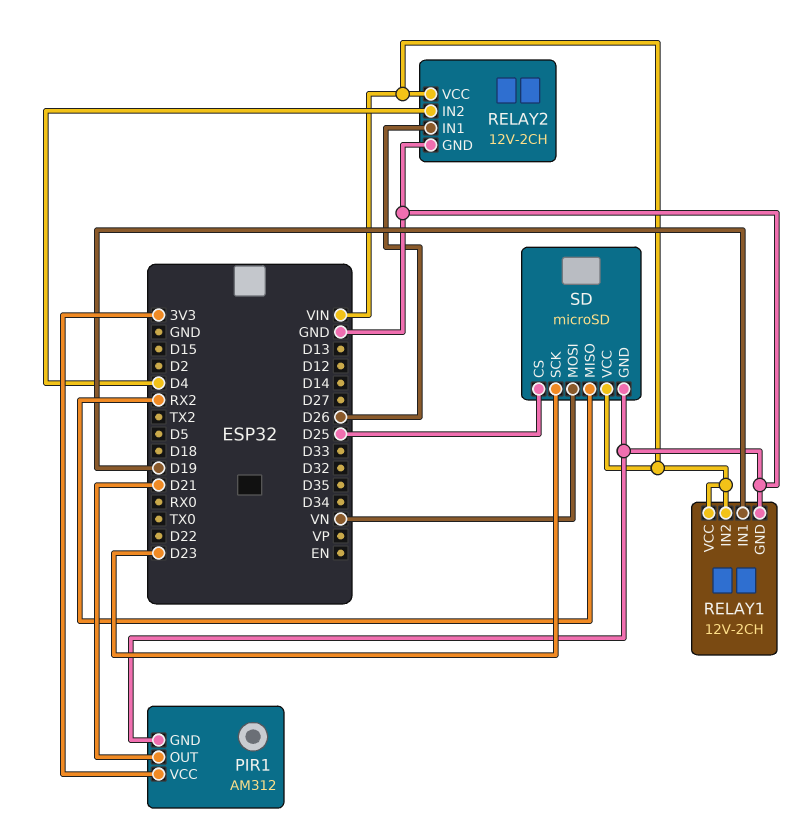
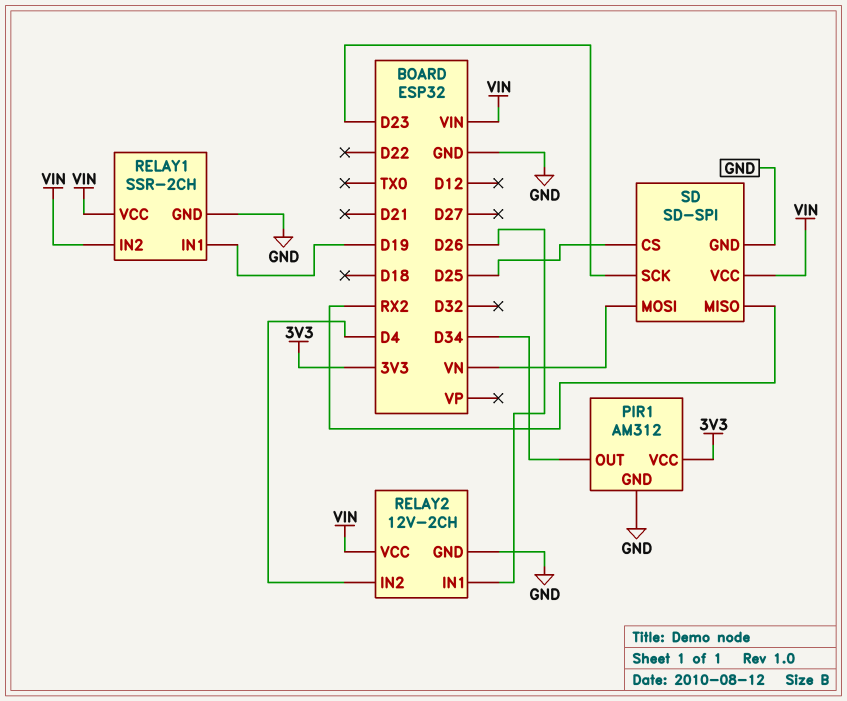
PIR1 pin OUT: D21 -> D34
RELAY1: 12V-2CH -> SSR-2CH
SD: microSD -> SD-SPI

